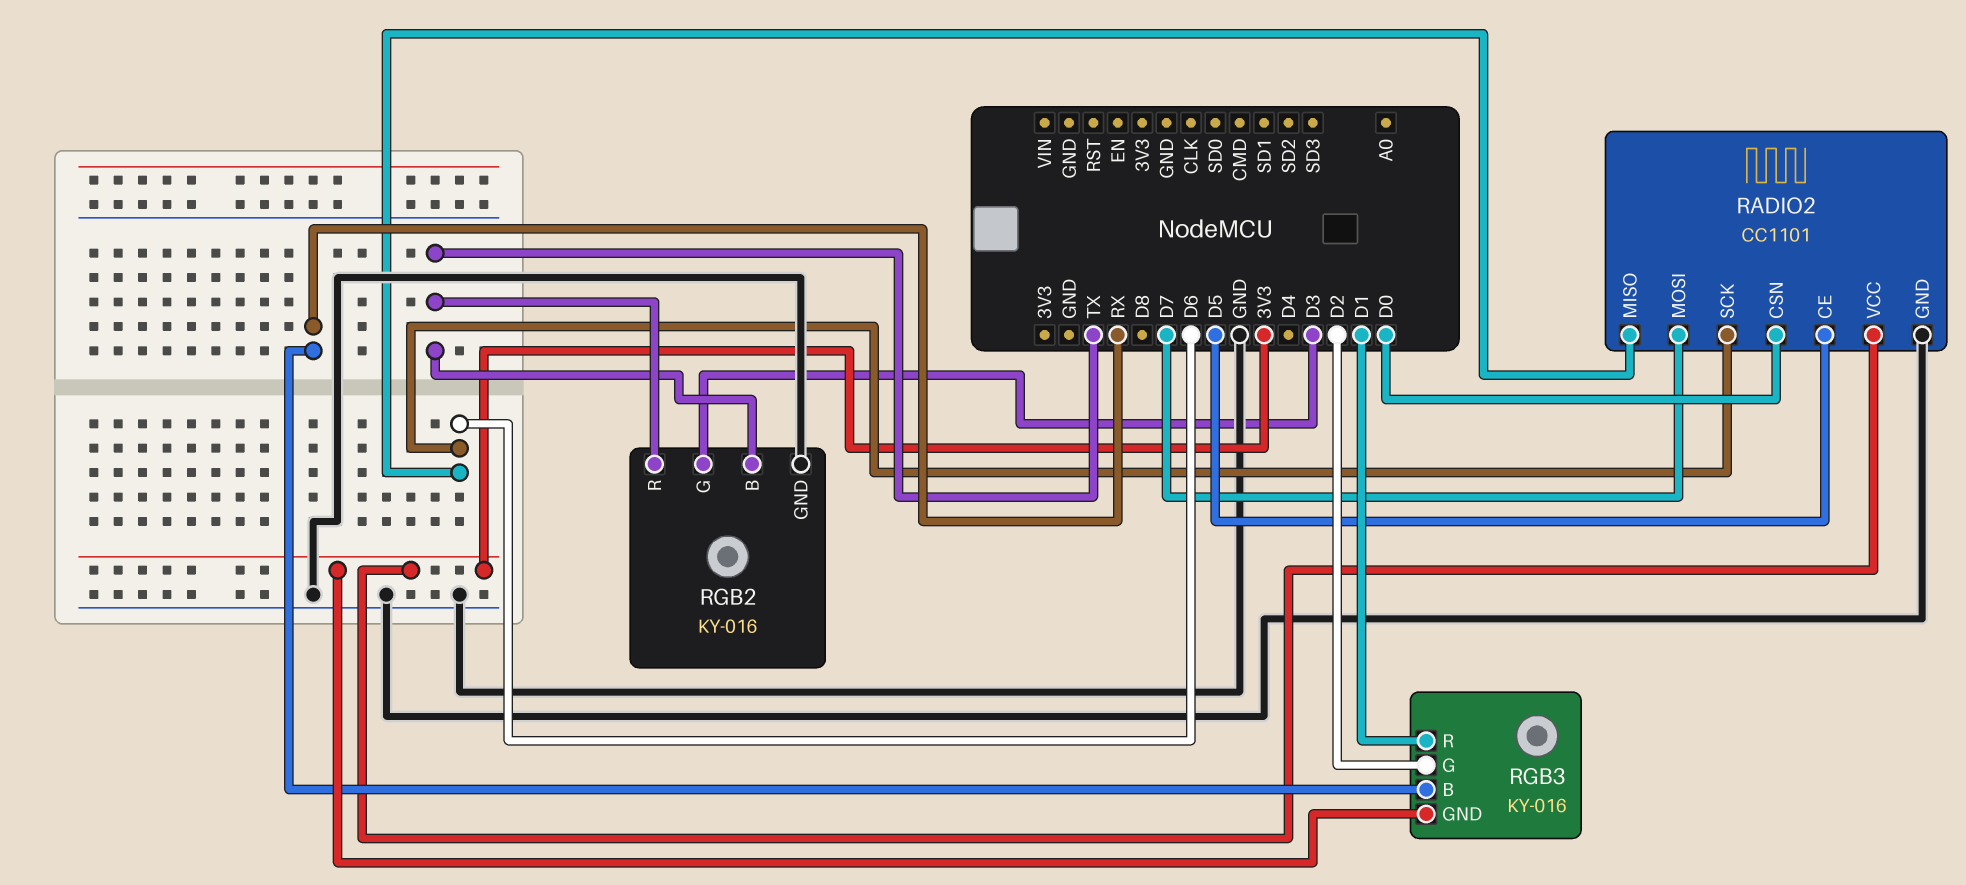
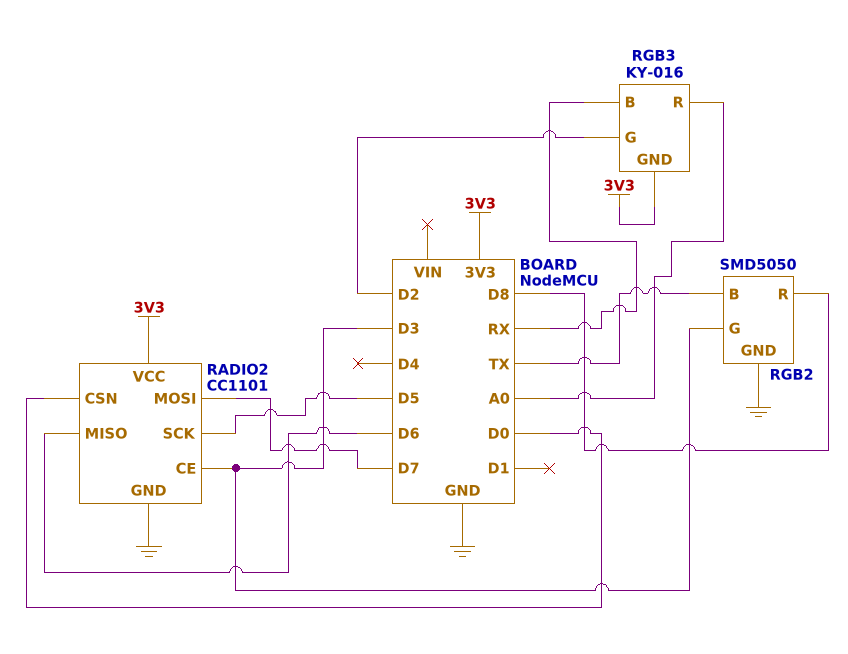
RADIO2 pin CE: D5 -> D3
RADIO2 pin SCK: D6 -> D5
RGB2: KY-016 -> SMD5050
RGB2 pin R: TX -> D8
RGB3 pin R: D1 -> A0

